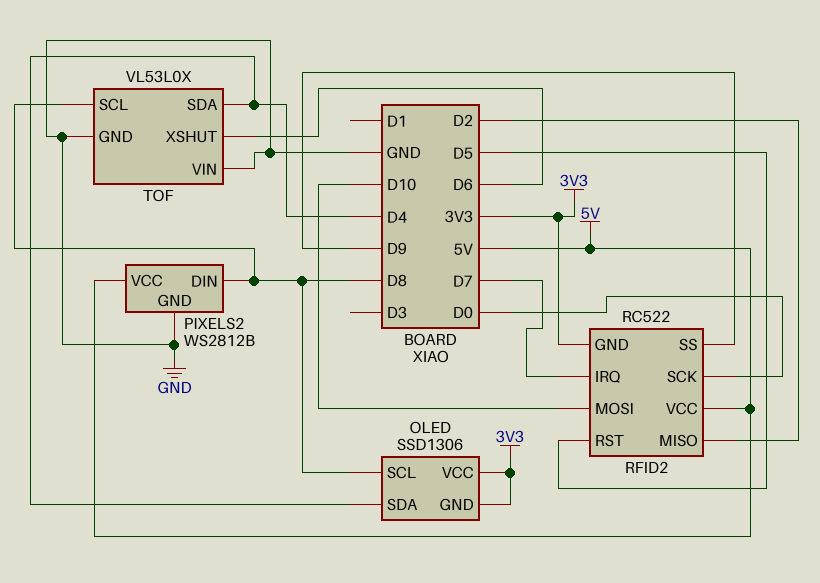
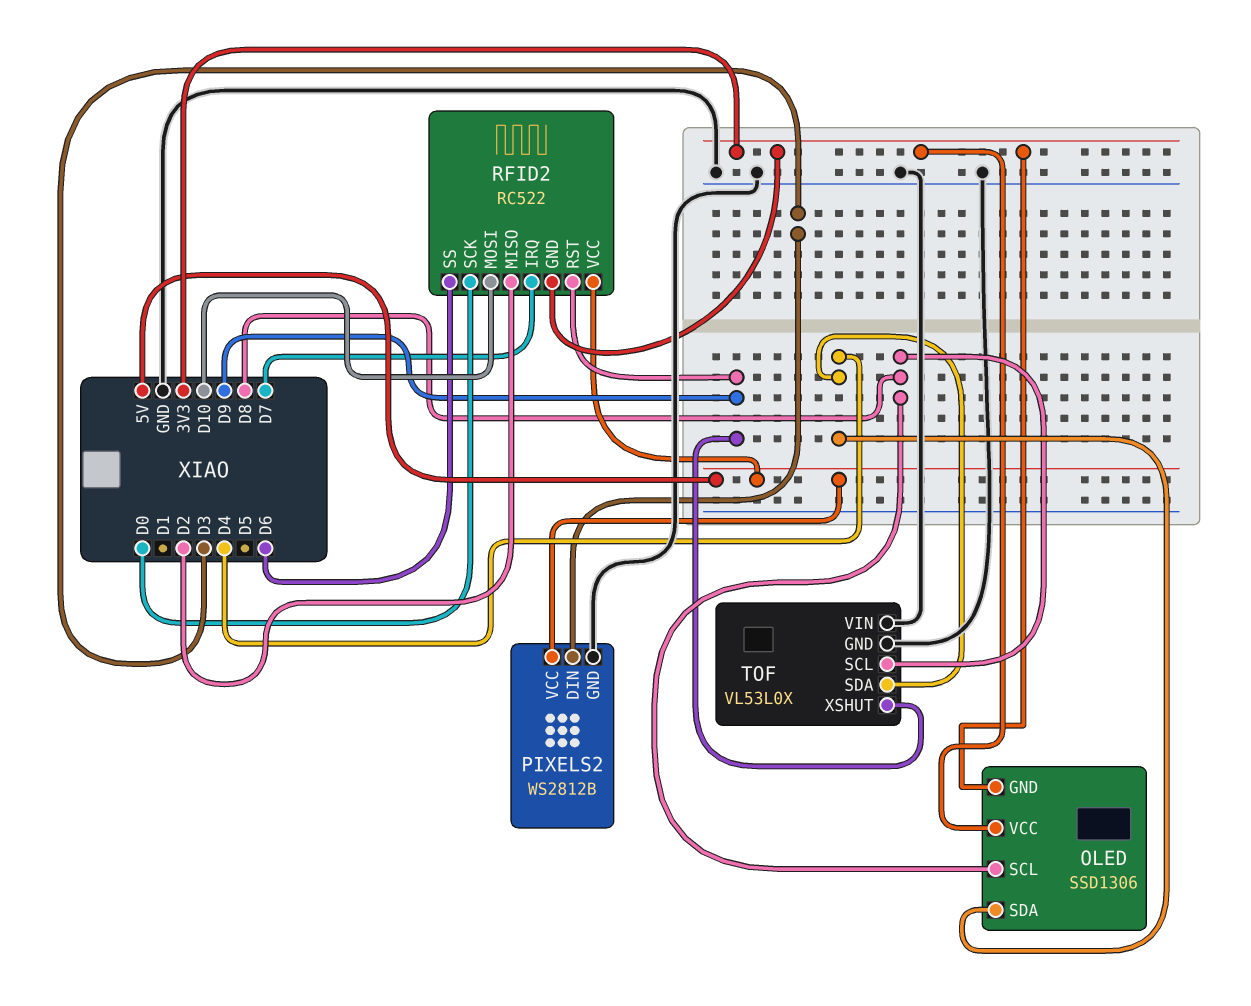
PIXELS2 pin DIN: D8 -> D3
RFID2 pin RST: D5 -> D9
RFID2 pin SS: D9 -> D6
TOF pin XSHUT: D6 -> D9

